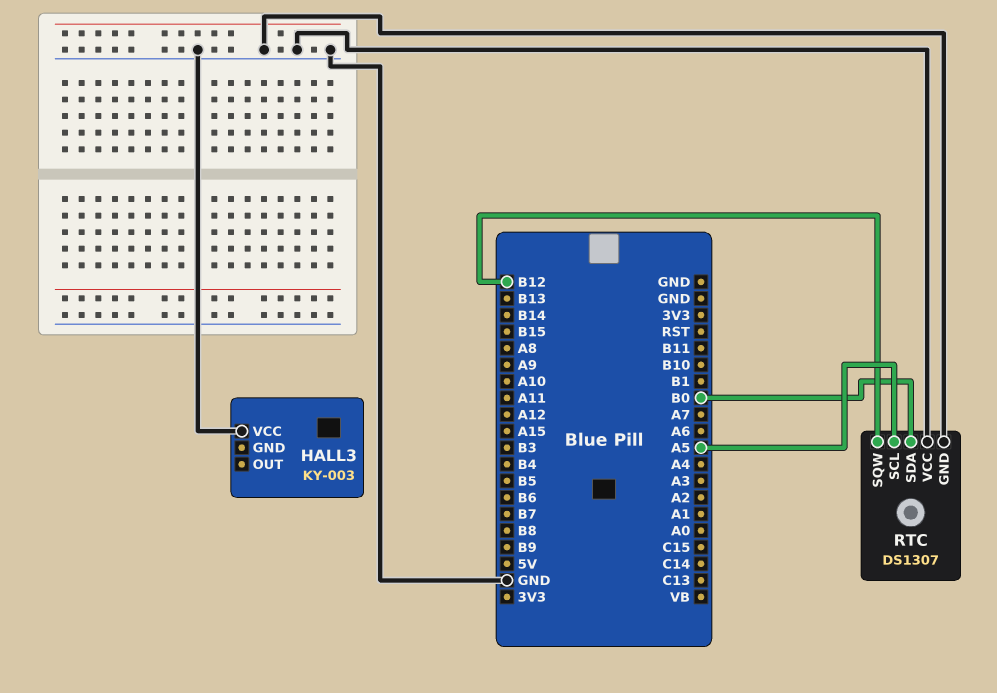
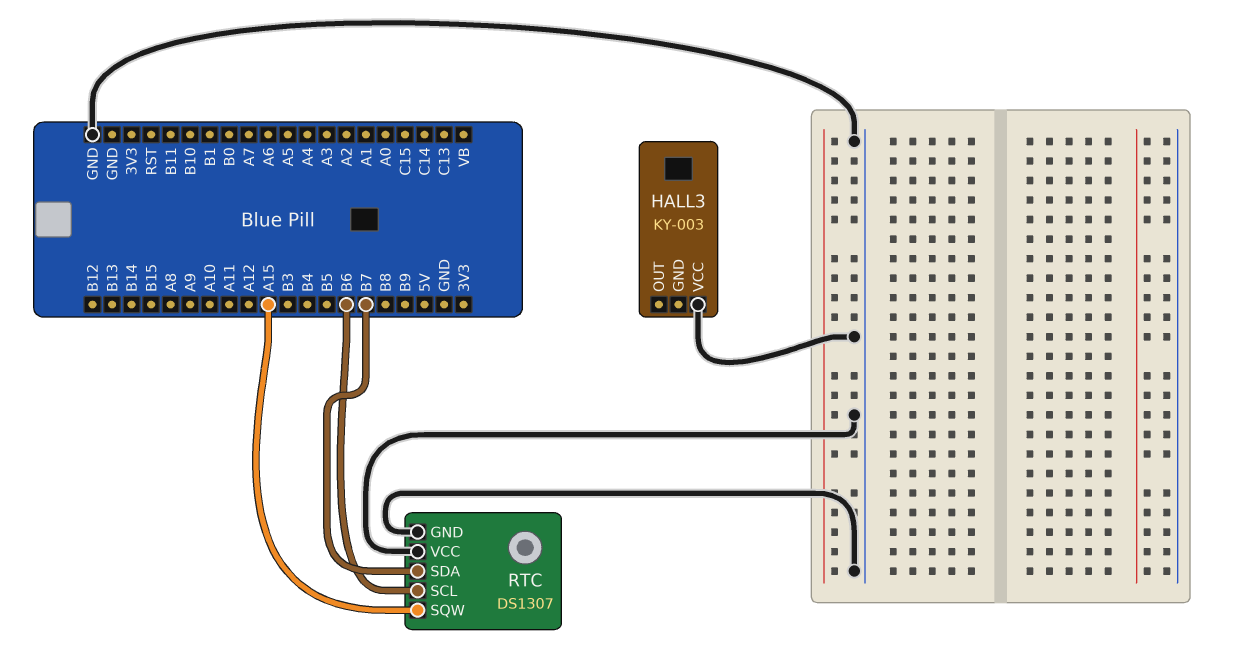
RTC pin SCL: A5 -> B6
RTC pin SDA: B0 -> B7
RTC pin SQW: B12 -> A15

